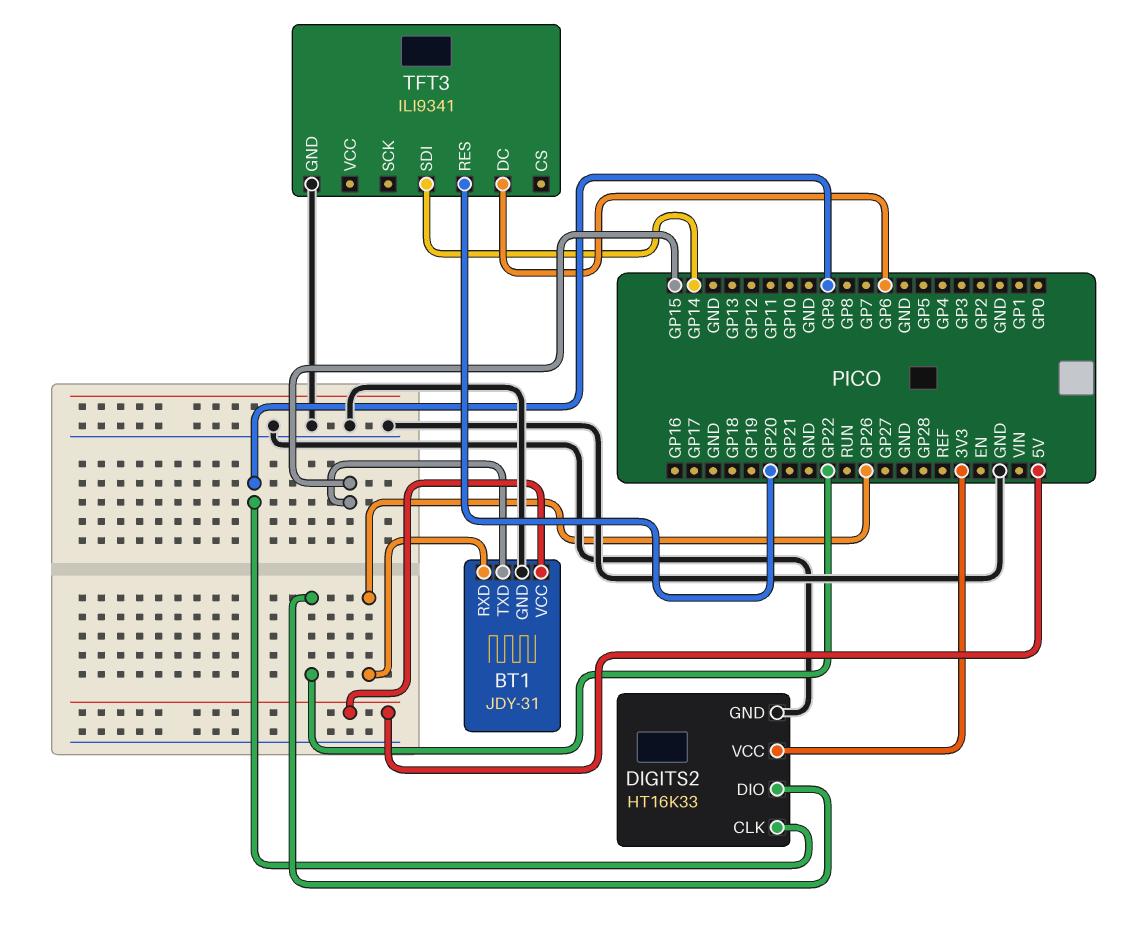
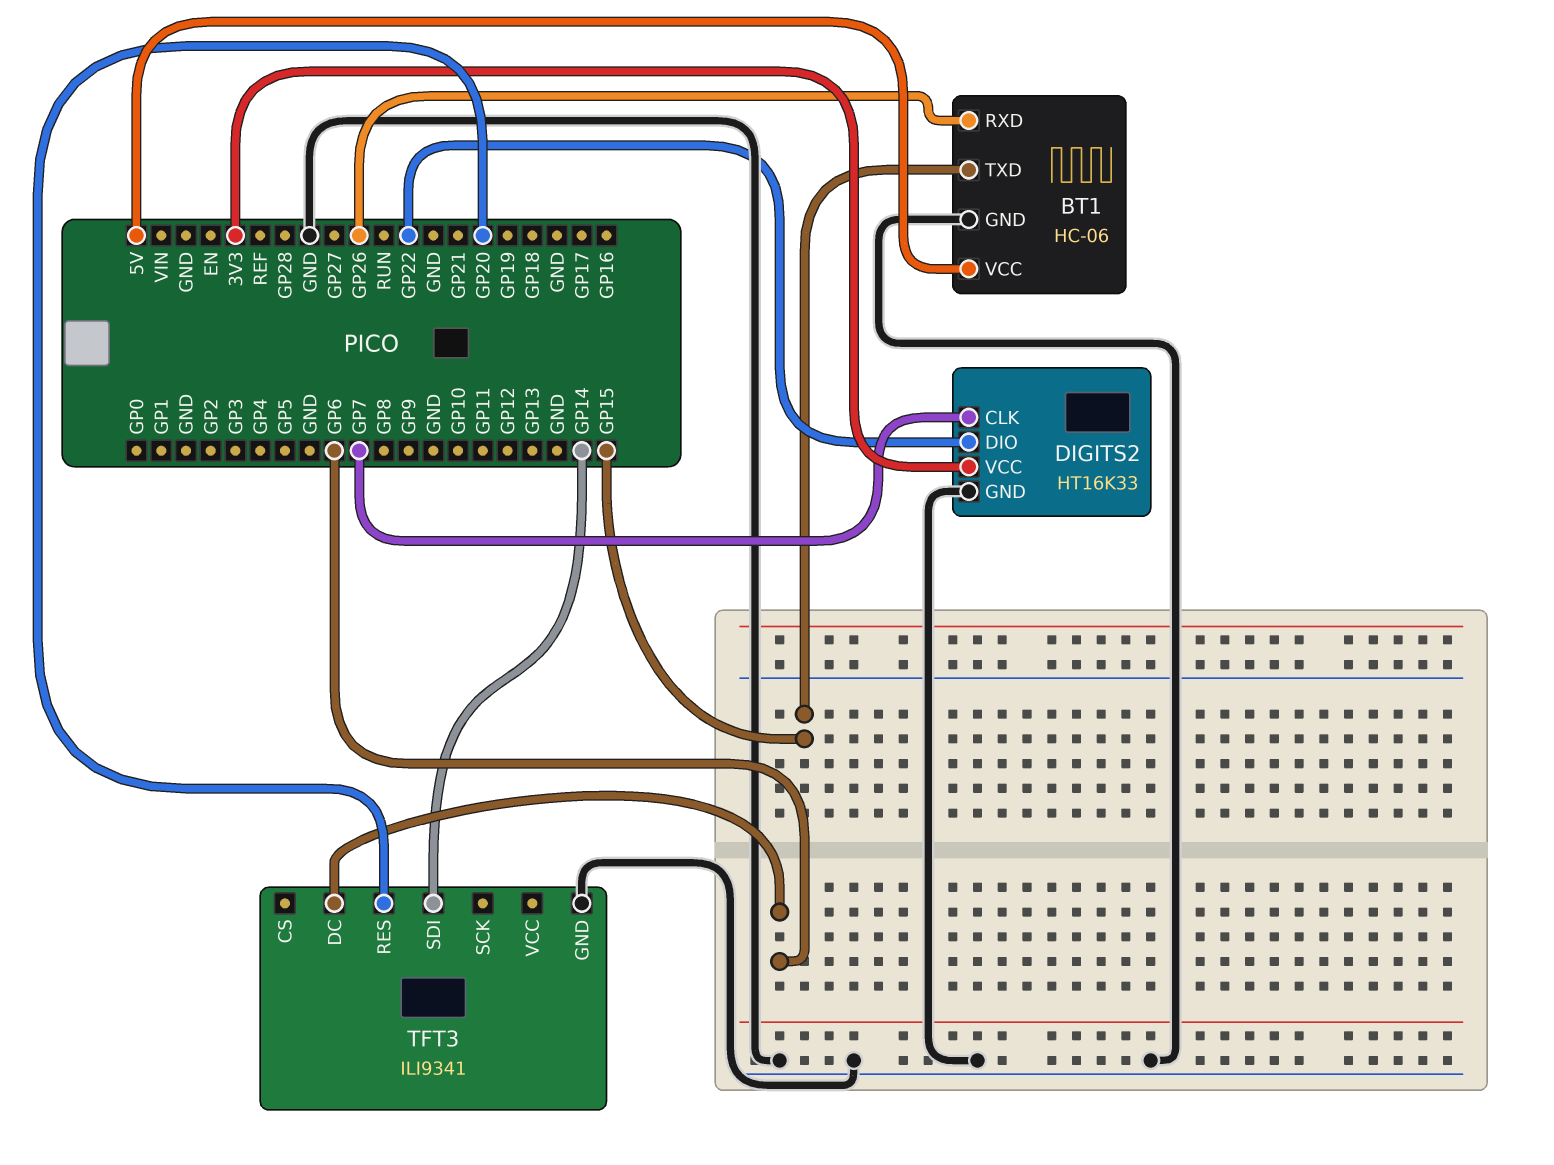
BT1: JDY-31 -> HC-06
DIGITS2 pin CLK: GP9 -> GP7

